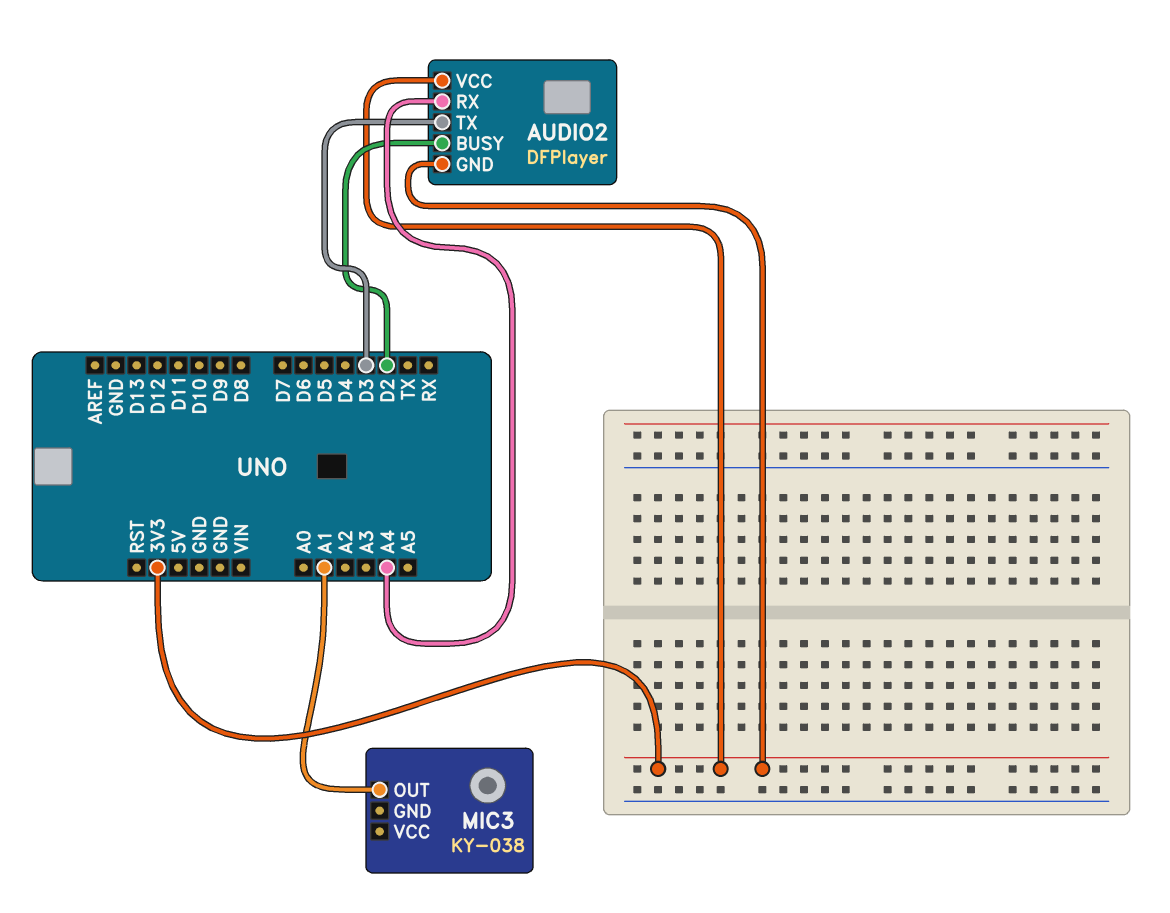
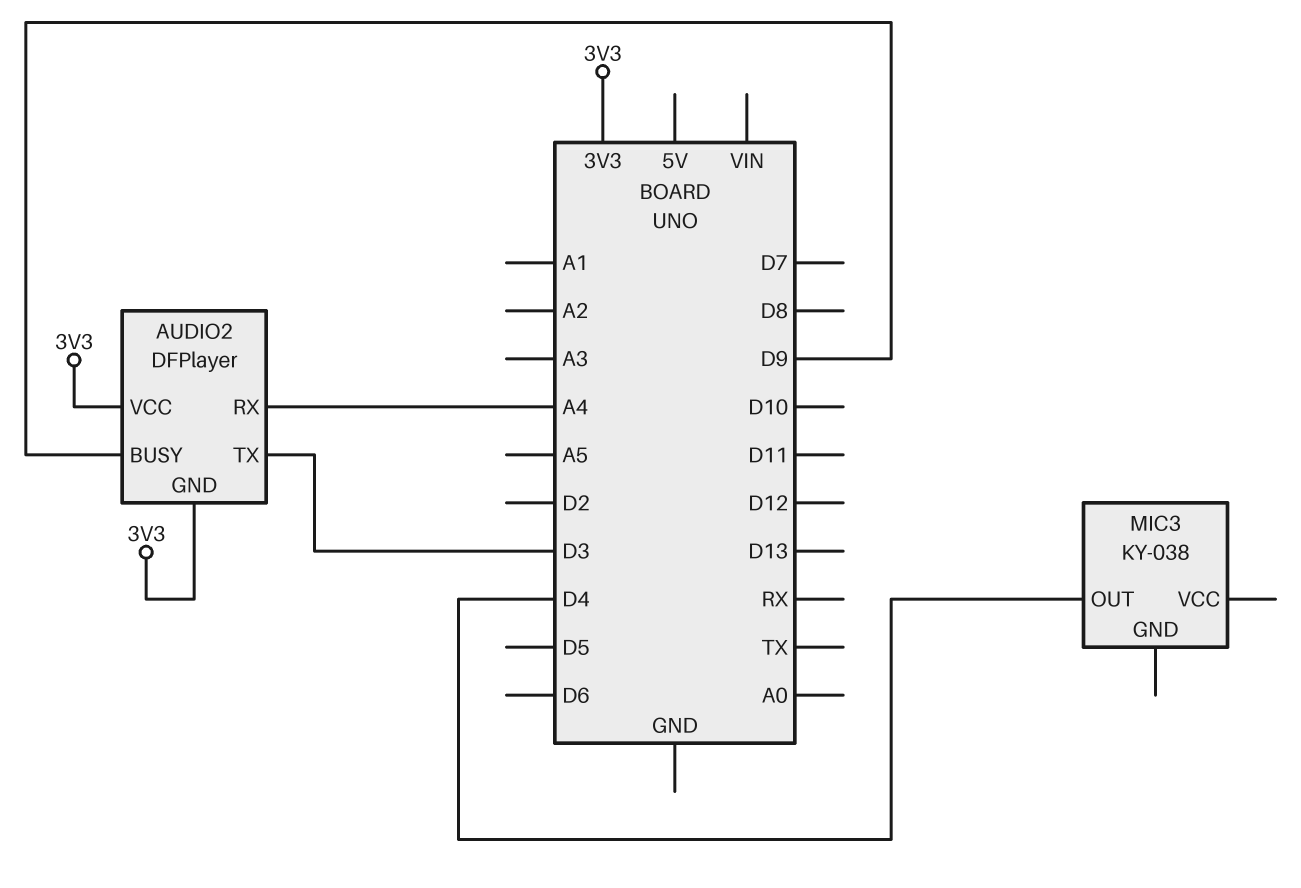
AUDIO2 pin BUSY: D2 -> D9
MIC3 pin OUT: A1 -> D4

